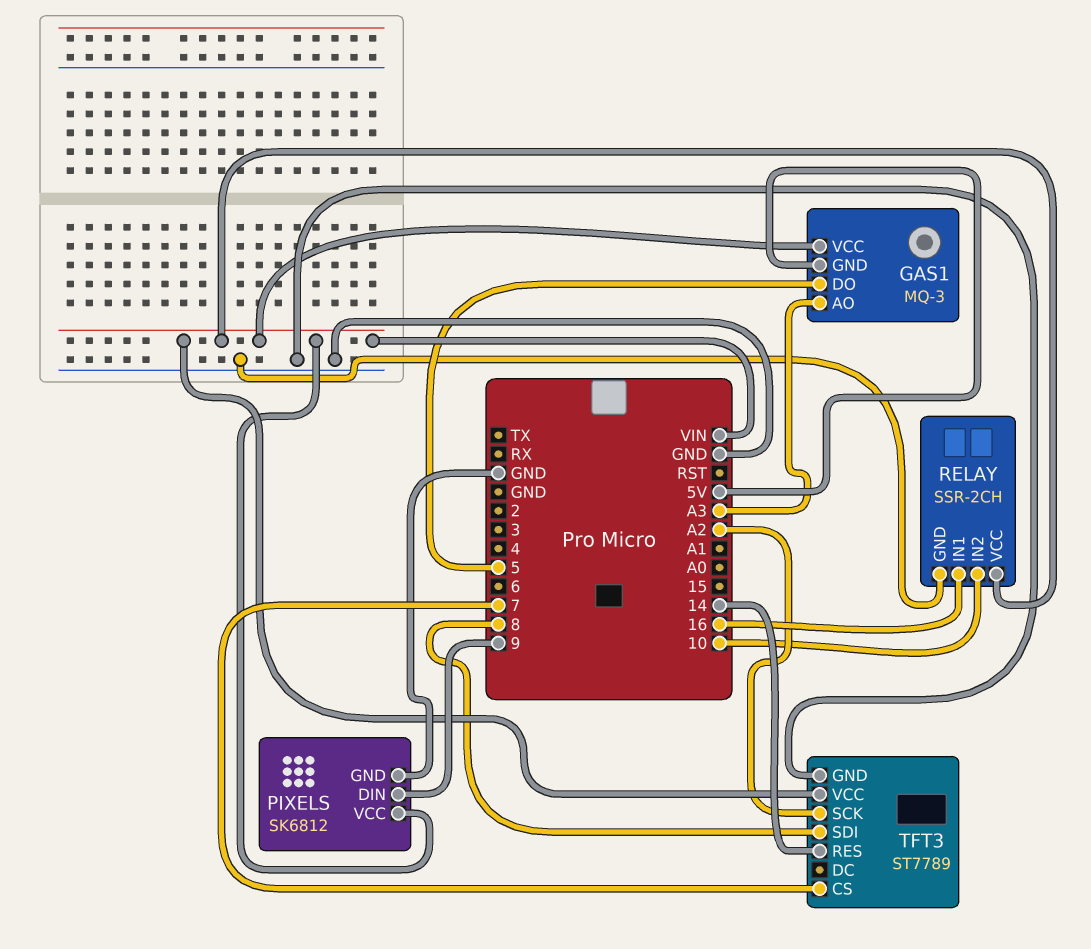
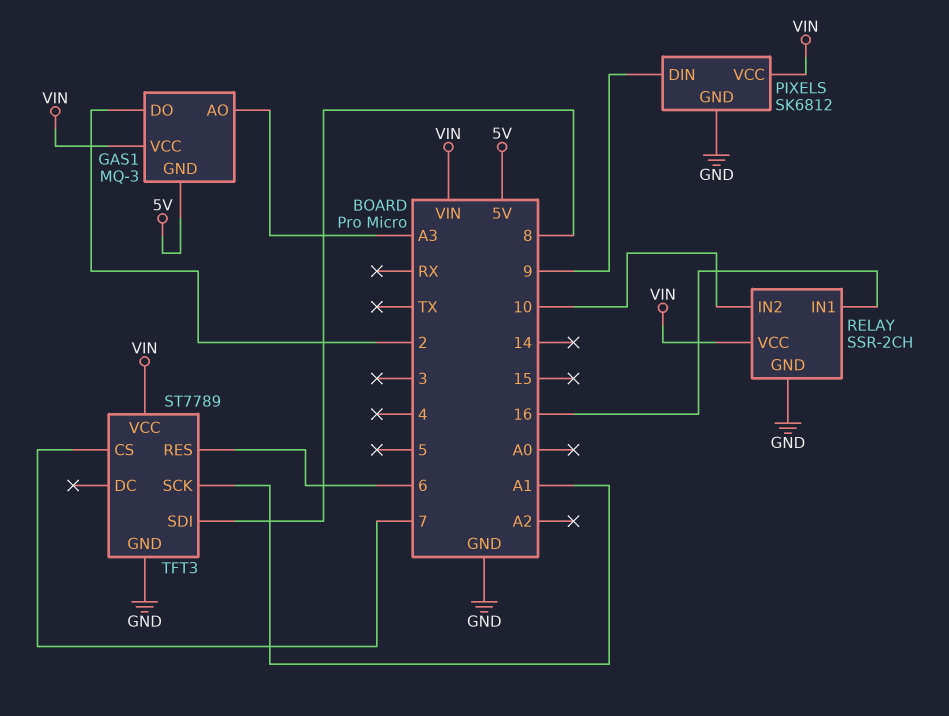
GAS1 pin DO: 5 -> 2
TFT3 pin RES: 14 -> 6
TFT3 pin SCK: A2 -> A1

